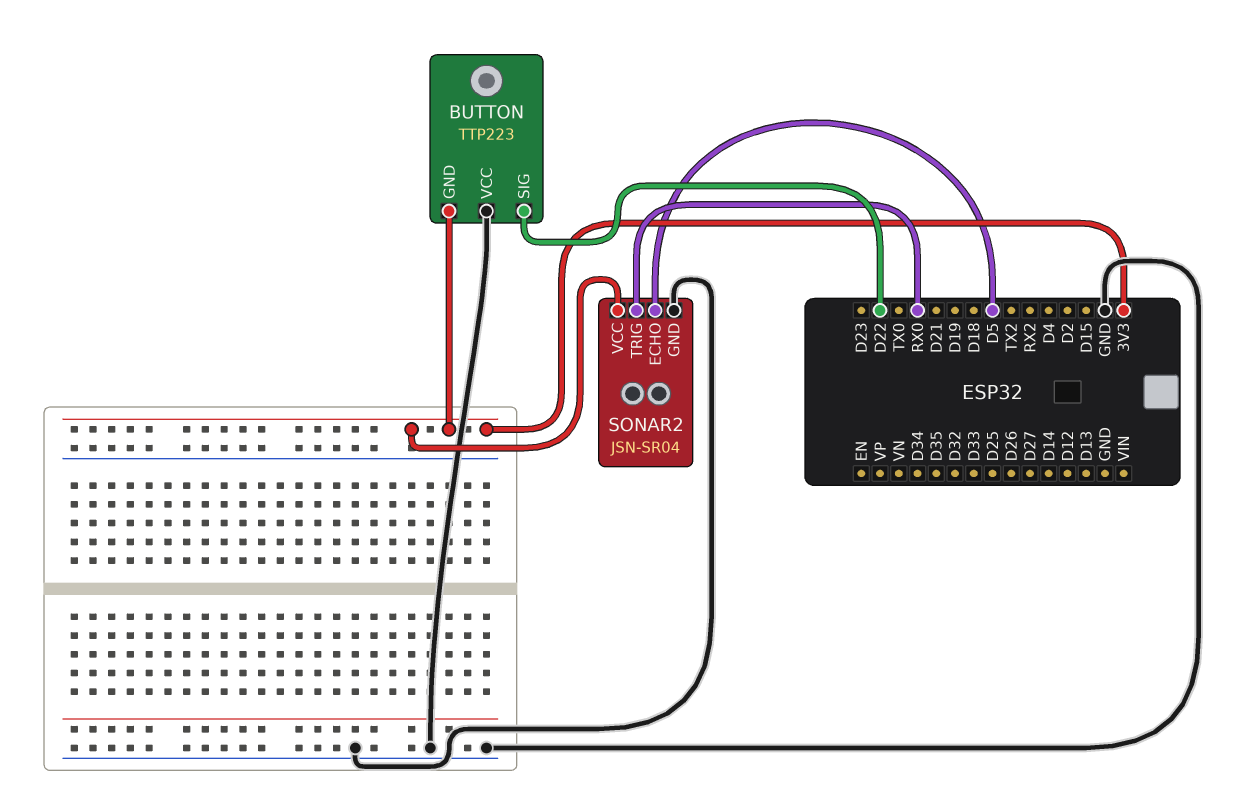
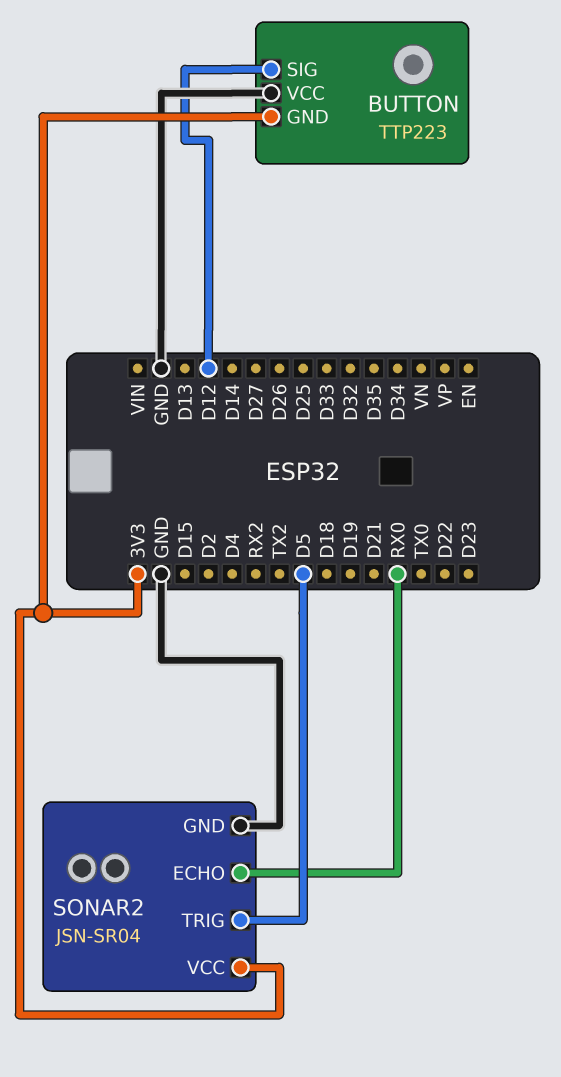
BUTTON pin SIG: D22 -> D12
SONAR2 pin ECHO: D5 -> RX0
SONAR2 pin TRIG: RX0 -> D5

